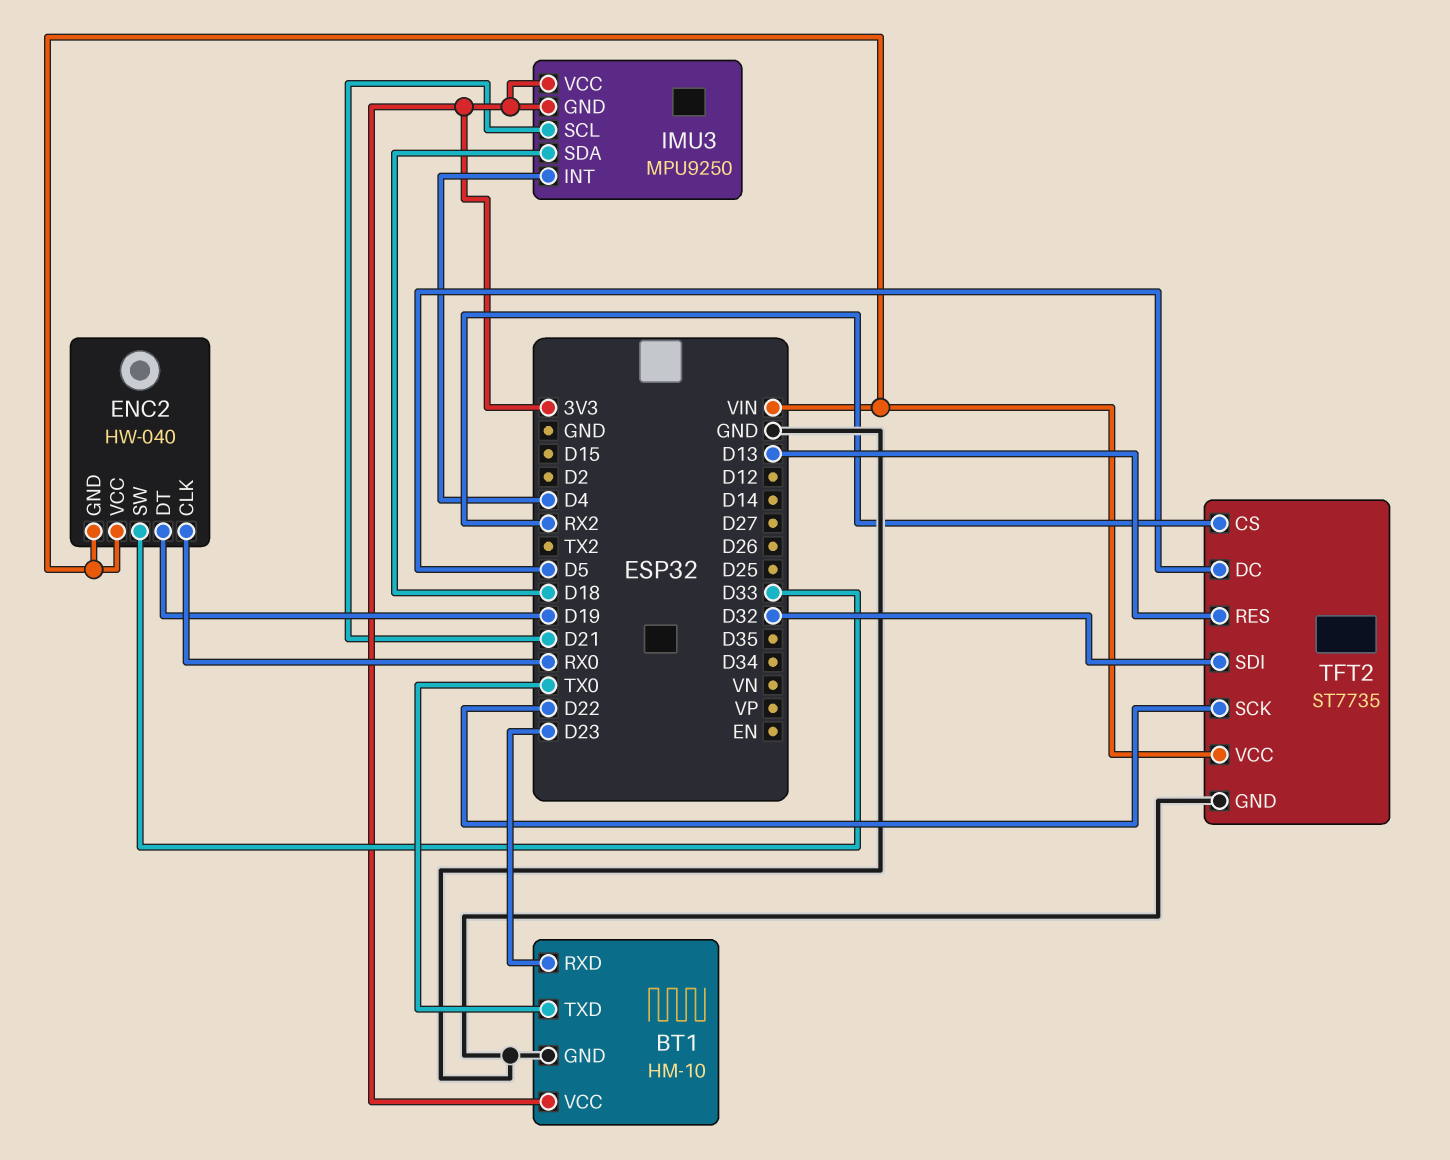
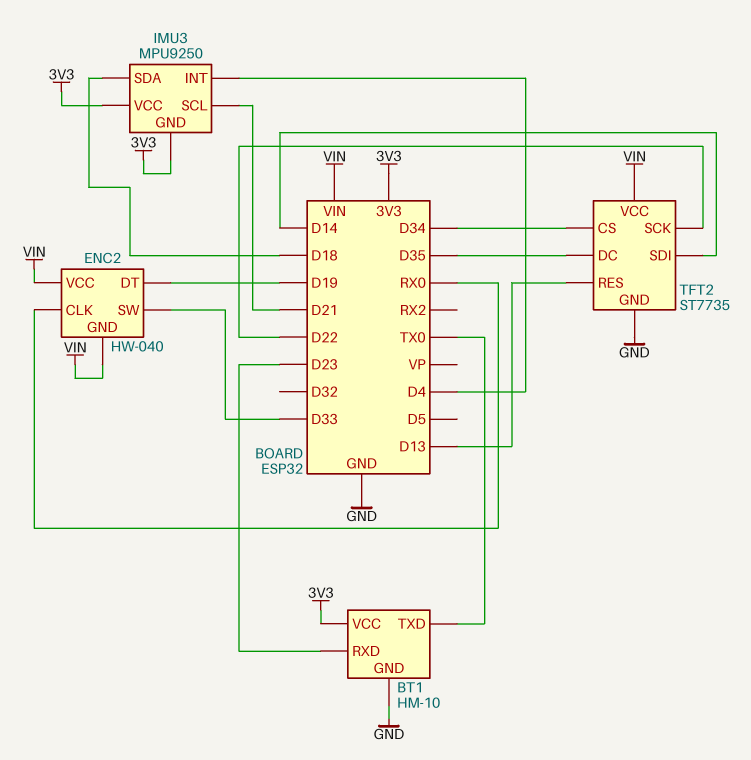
TFT2 pin CS: RX2 -> D34
TFT2 pin DC: D5 -> D35
TFT2 pin SDI: D32 -> D14

